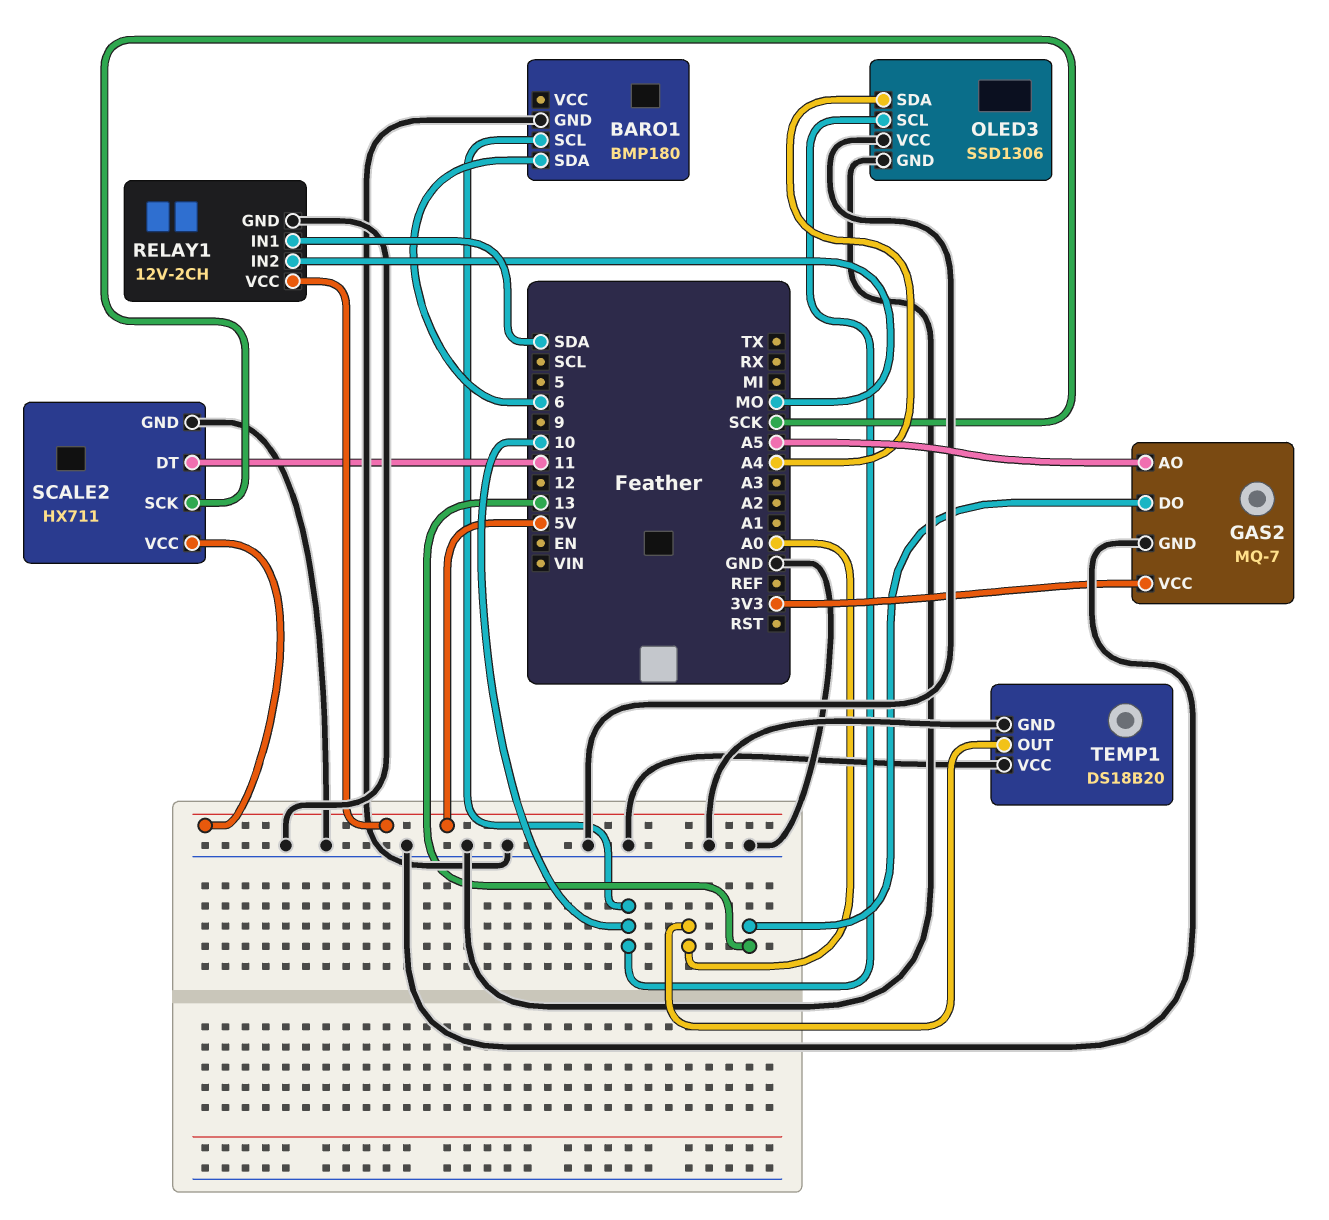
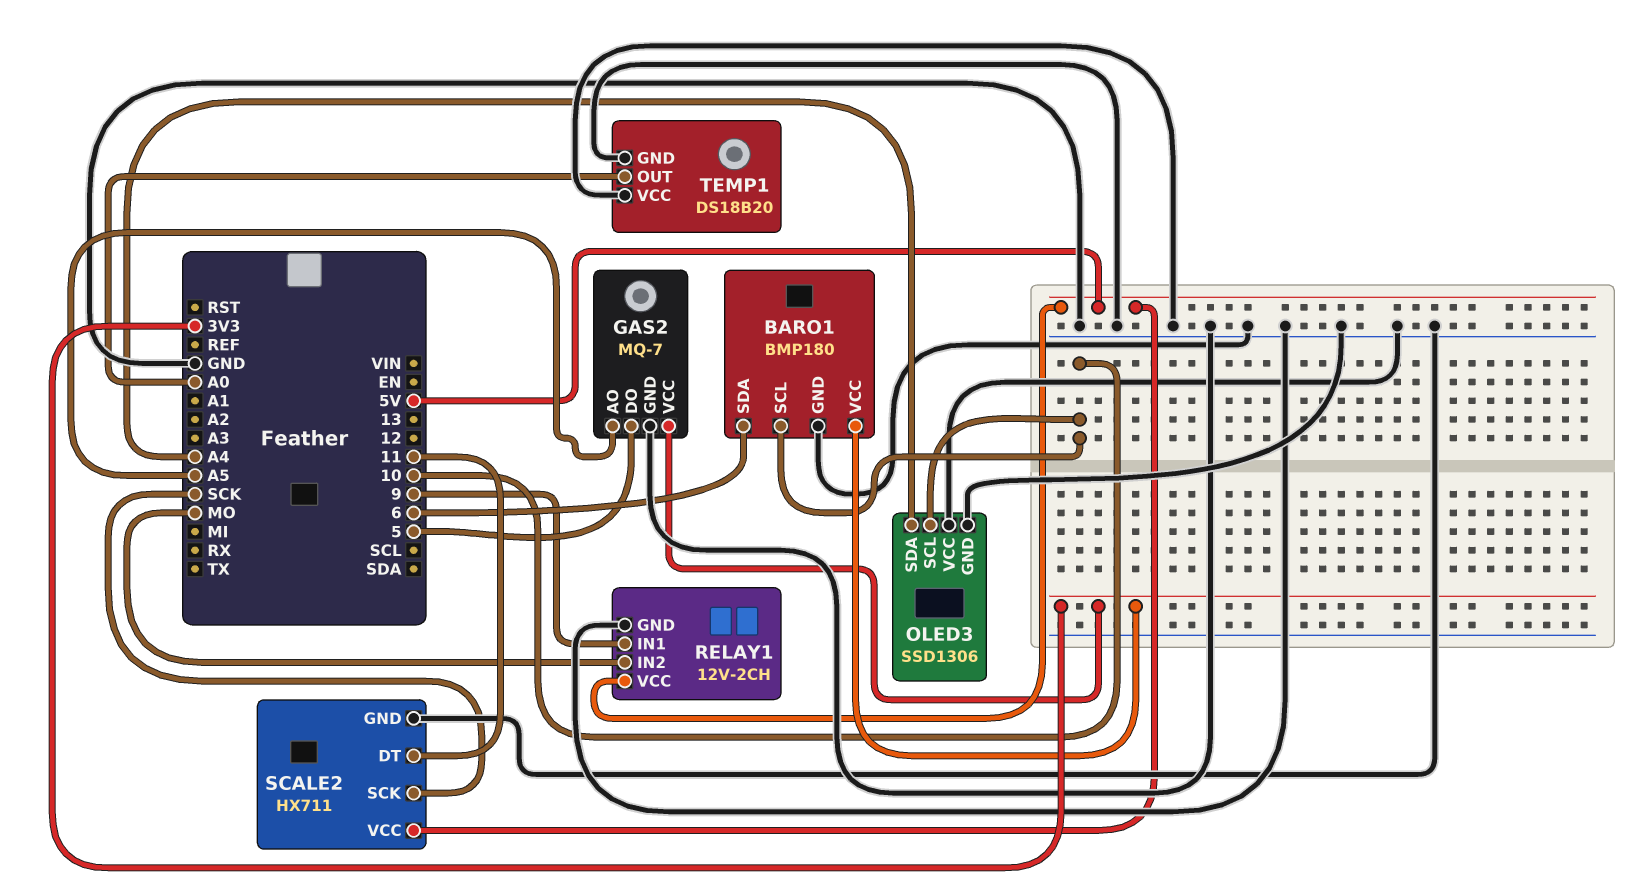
BARO1 pin VCC: none -> 3V3
GAS2 pin DO: 13 -> 5
RELAY1 pin IN1: SDA -> 9

